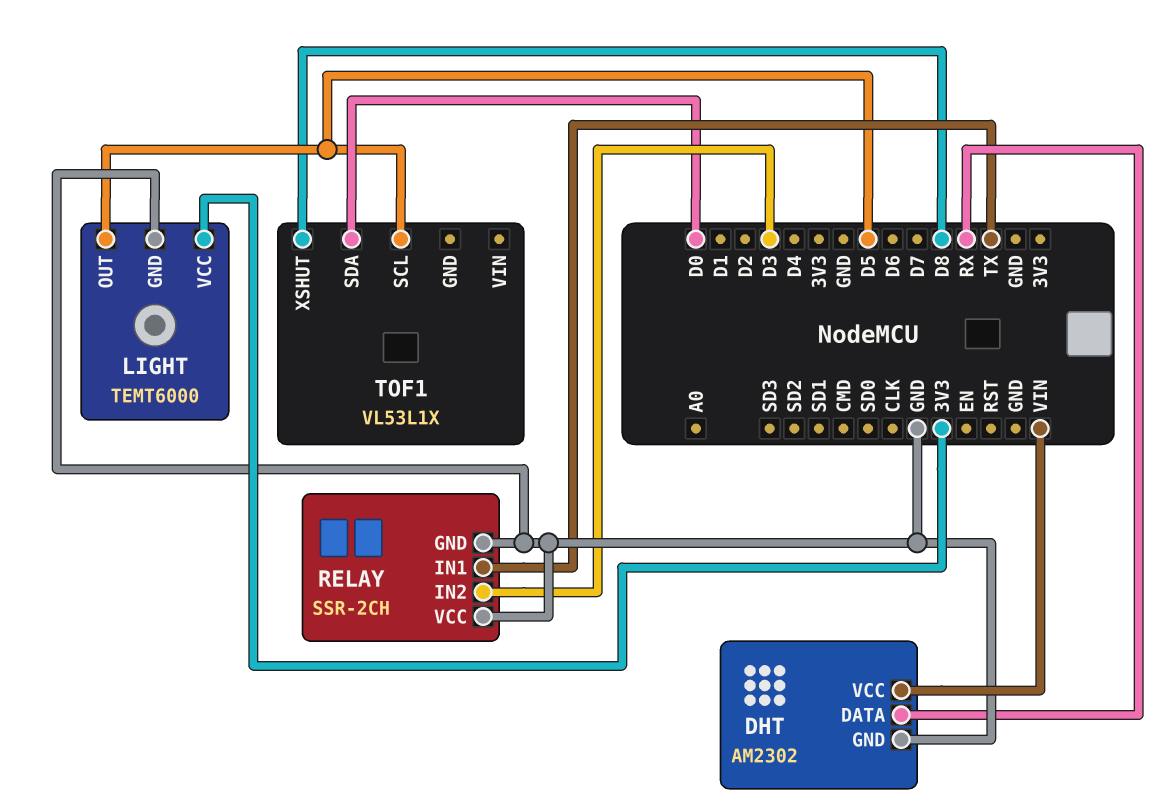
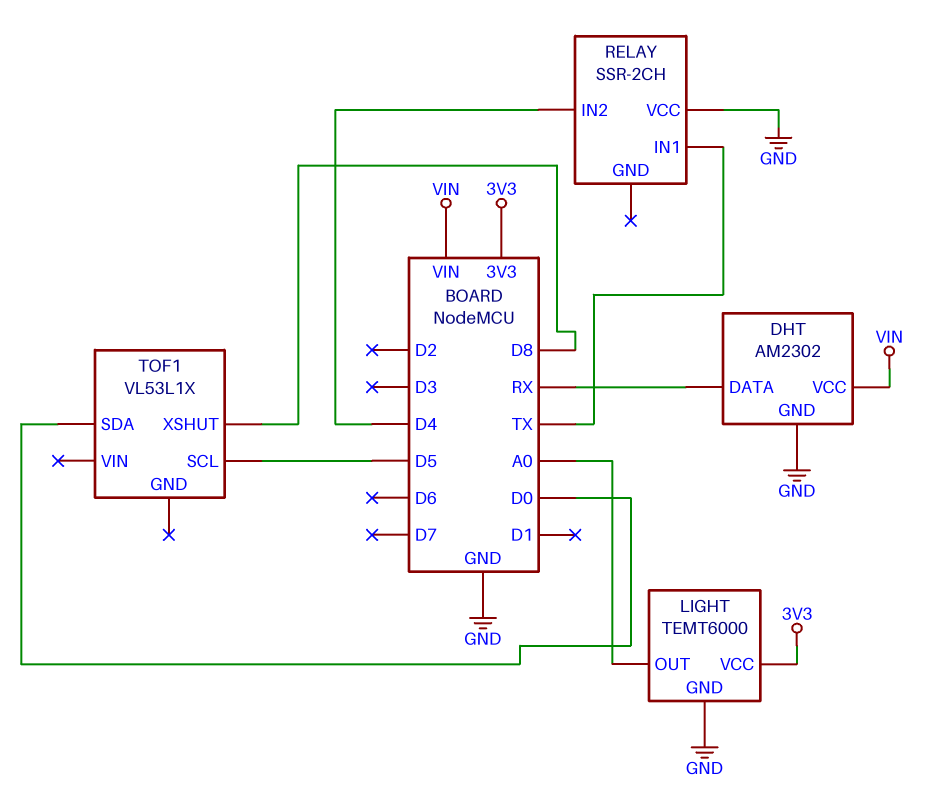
LIGHT pin OUT: D5 -> A0
RELAY pin GND: GND -> none
RELAY pin IN2: D3 -> D4

